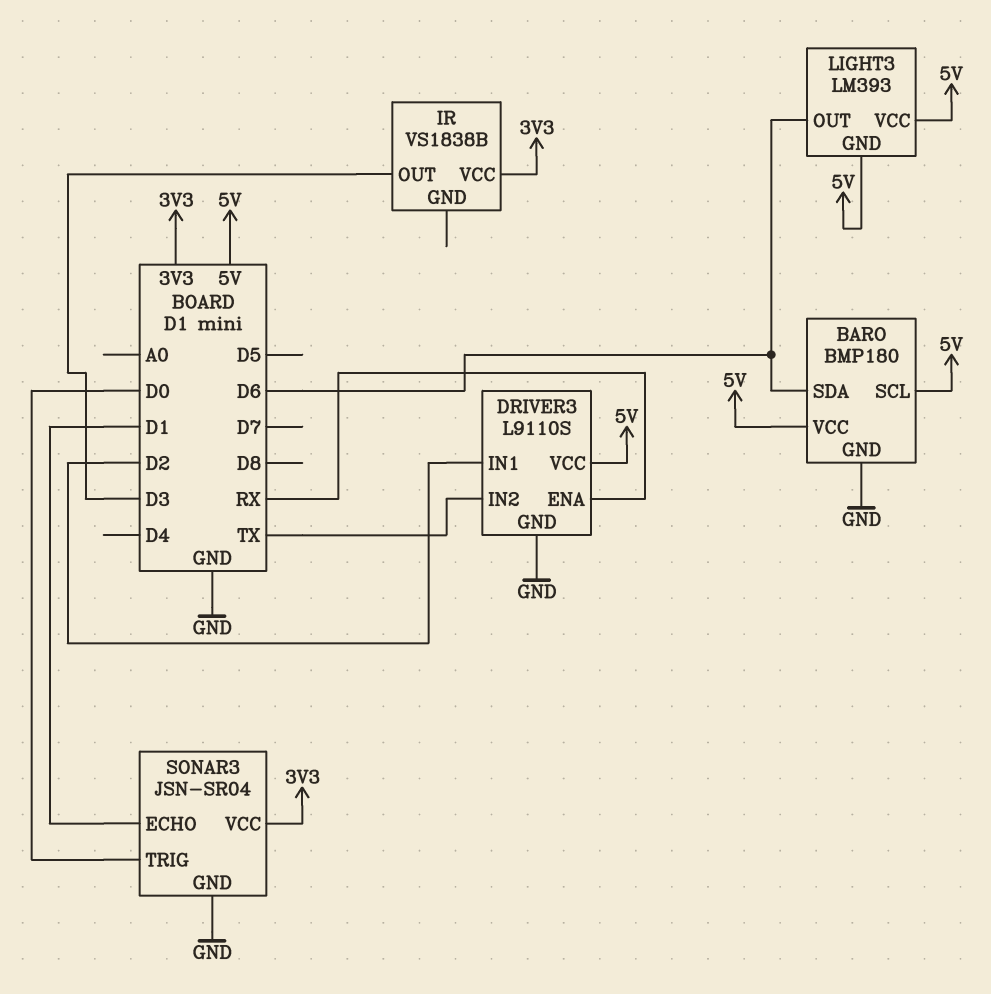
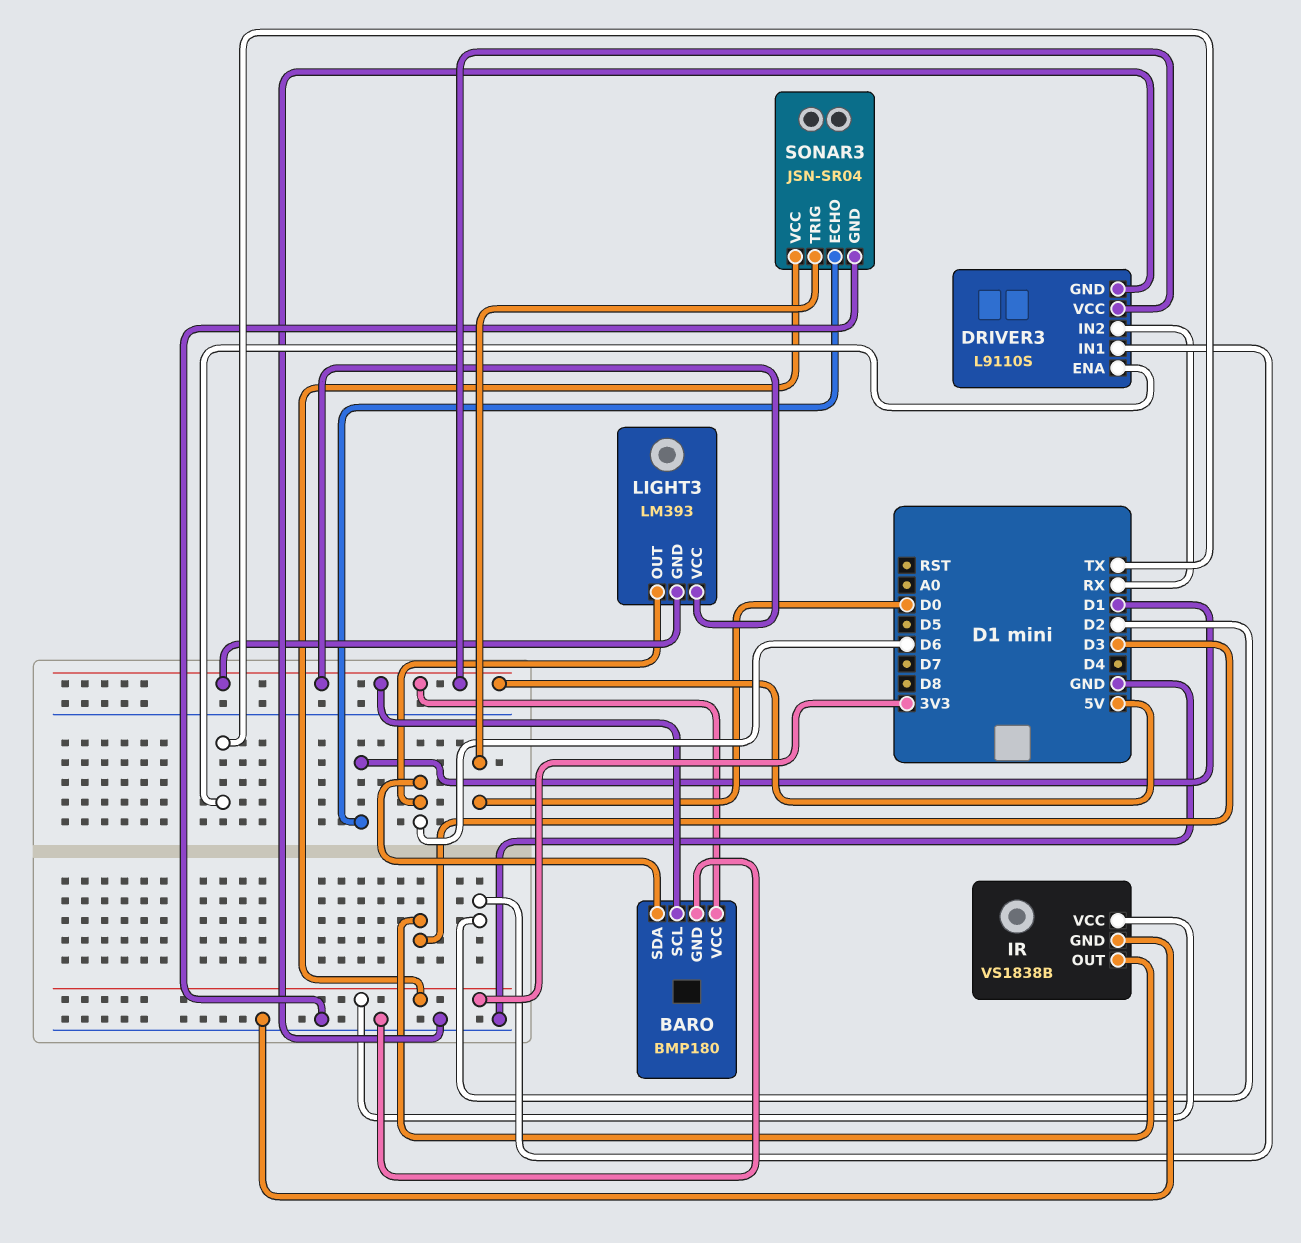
DRIVER3 pin ENA: RX -> TX
DRIVER3 pin IN2: TX -> RX
IR pin GND: none -> GND

